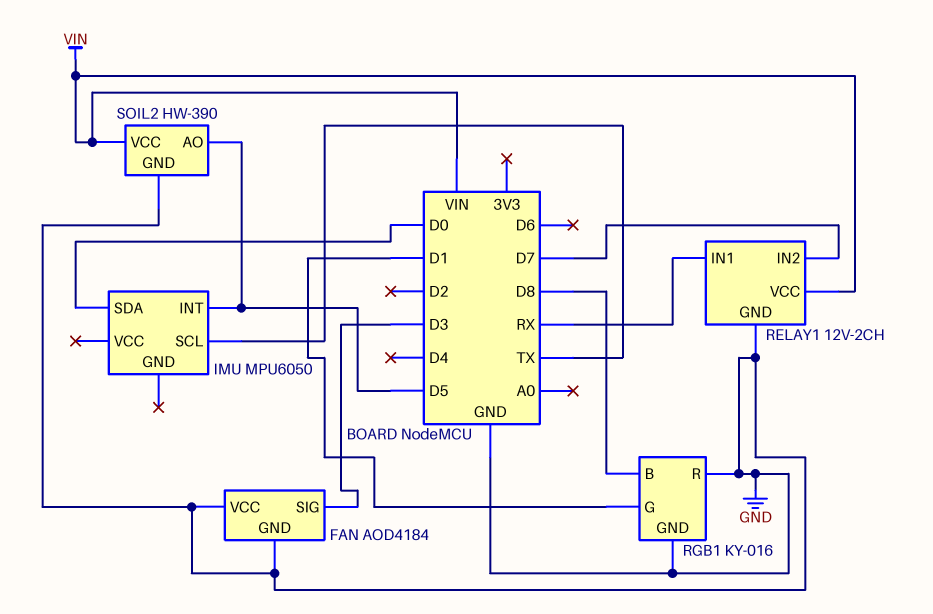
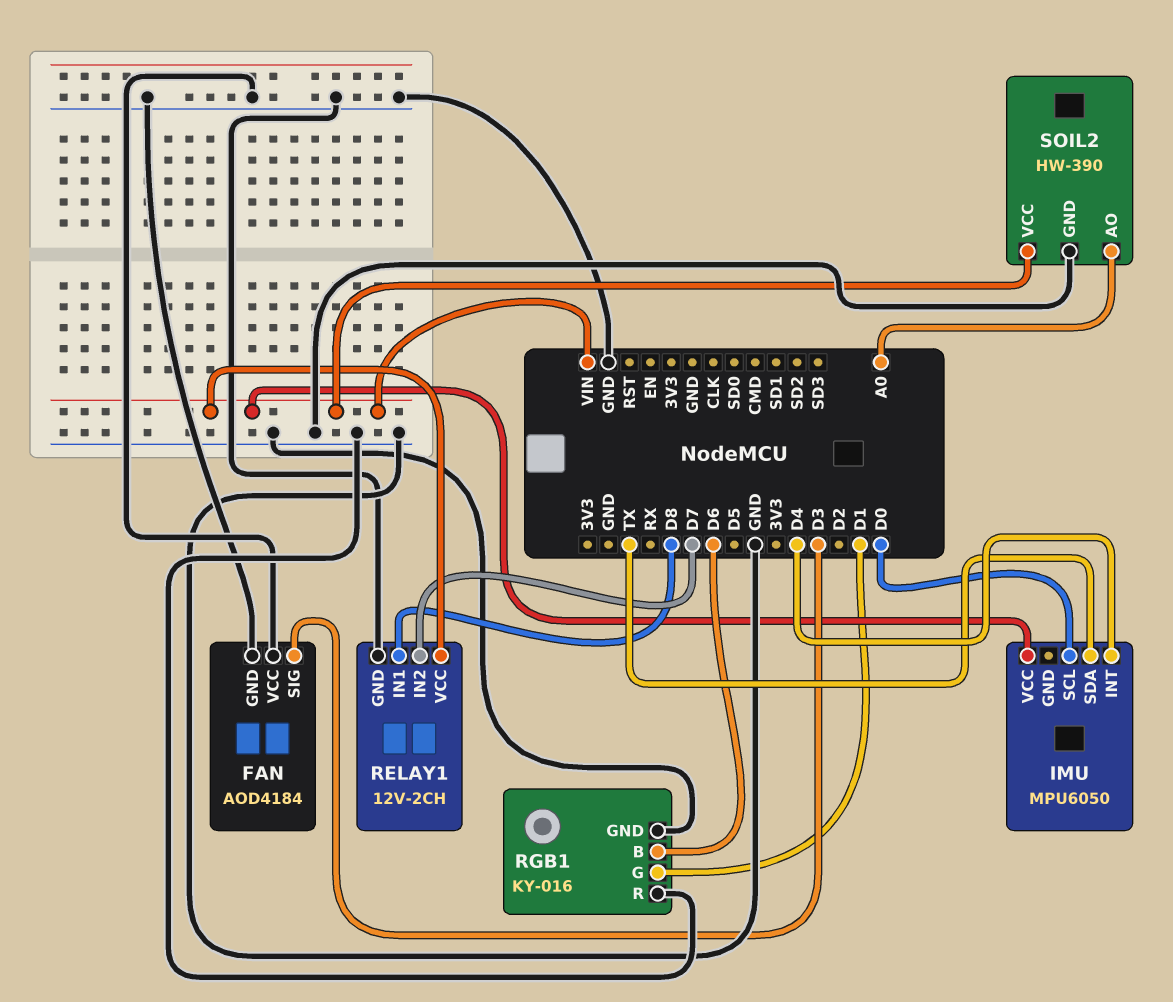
IMU pin INT: D5 -> D4
IMU pin SCL: TX -> D0
IMU pin SDA: D0 -> TX
IMU pin VCC: none -> VIN
RELAY1 pin IN1: RX -> D8
RGB1 pin B: D8 -> D6
SOIL2 pin AO: D5 -> A0

